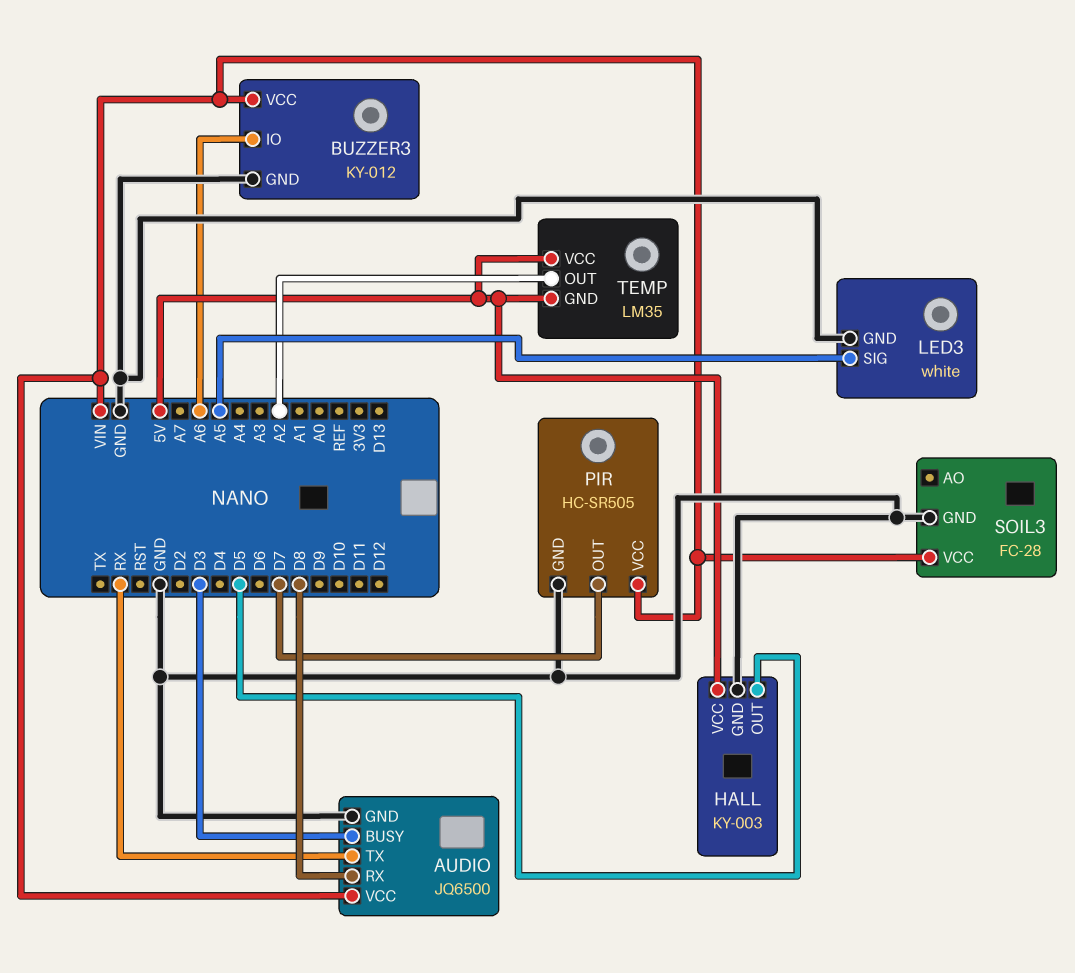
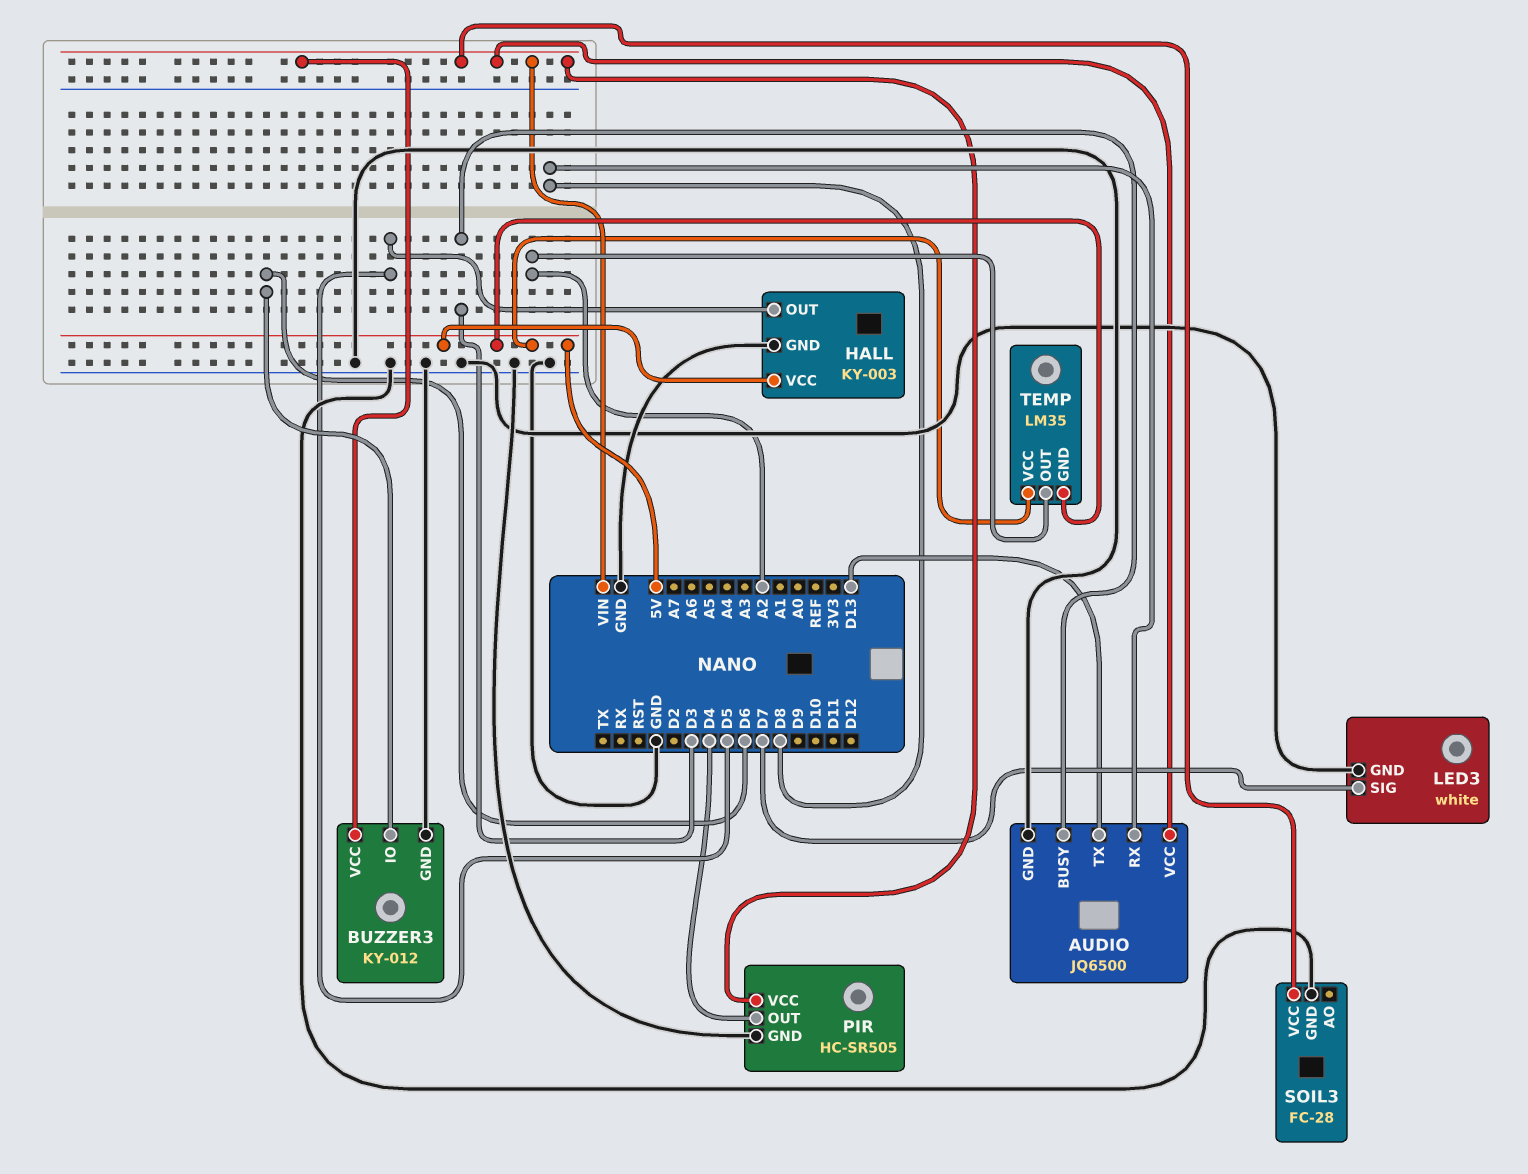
AUDIO pin TX: RX -> D13
BUZZER3 pin IO: A6 -> D6
LED3 pin SIG: A5 -> D7
PIR pin OUT: D7 -> D4

